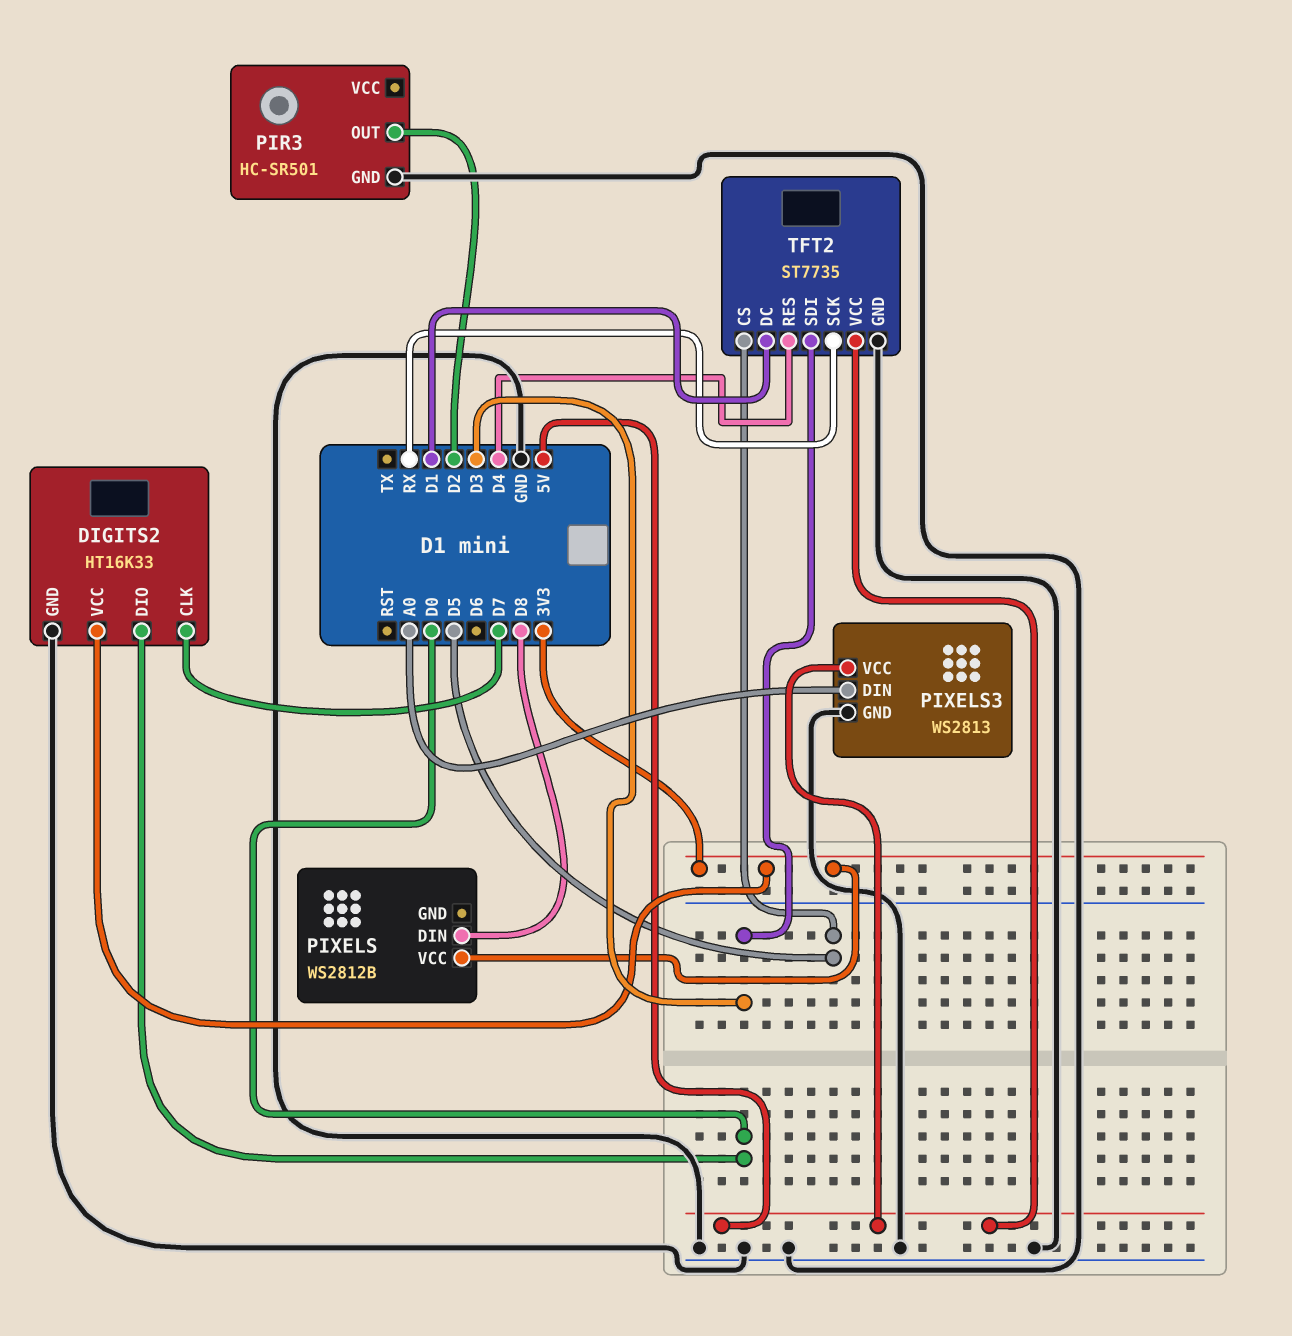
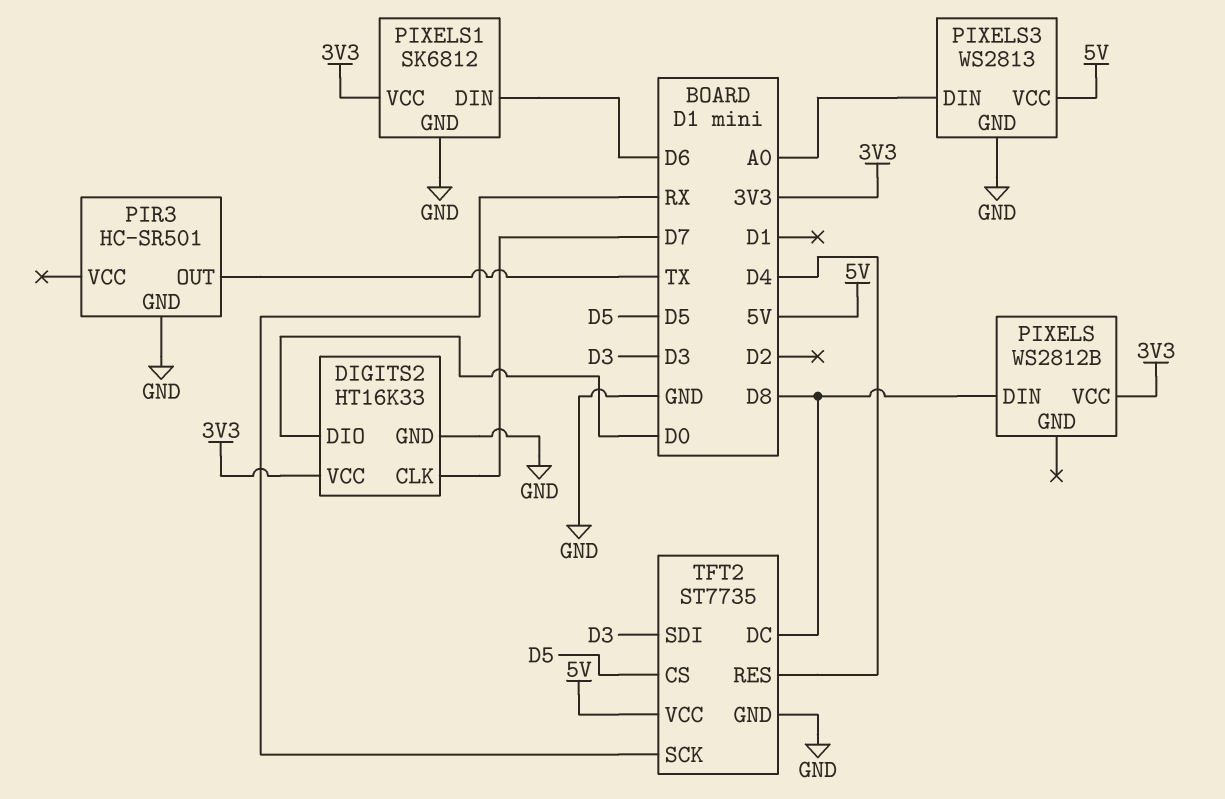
PIR3 pin OUT: D2 -> TX
PIXELS1: none -> SK6812
PIXELS1 pin DIN: none -> D6
PIXELS1 pin GND: none -> GND
PIXELS1 pin VCC: none -> 3V3
TFT2 pin DC: D1 -> D8

